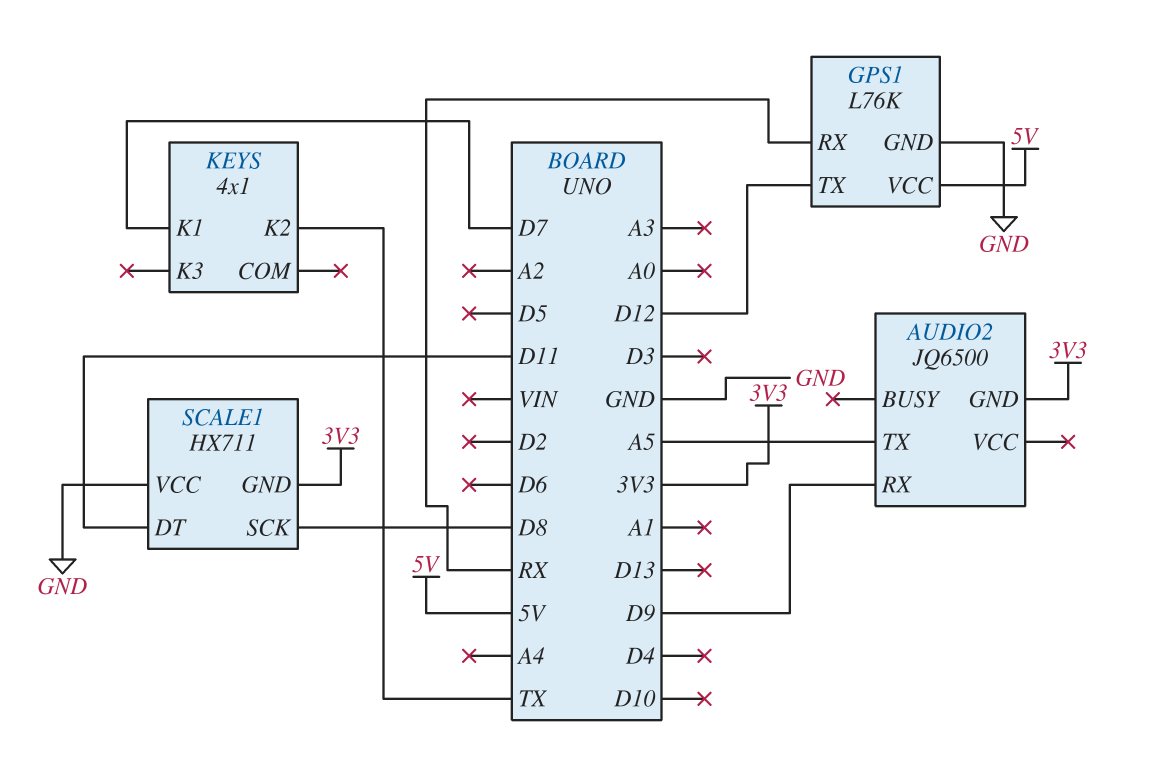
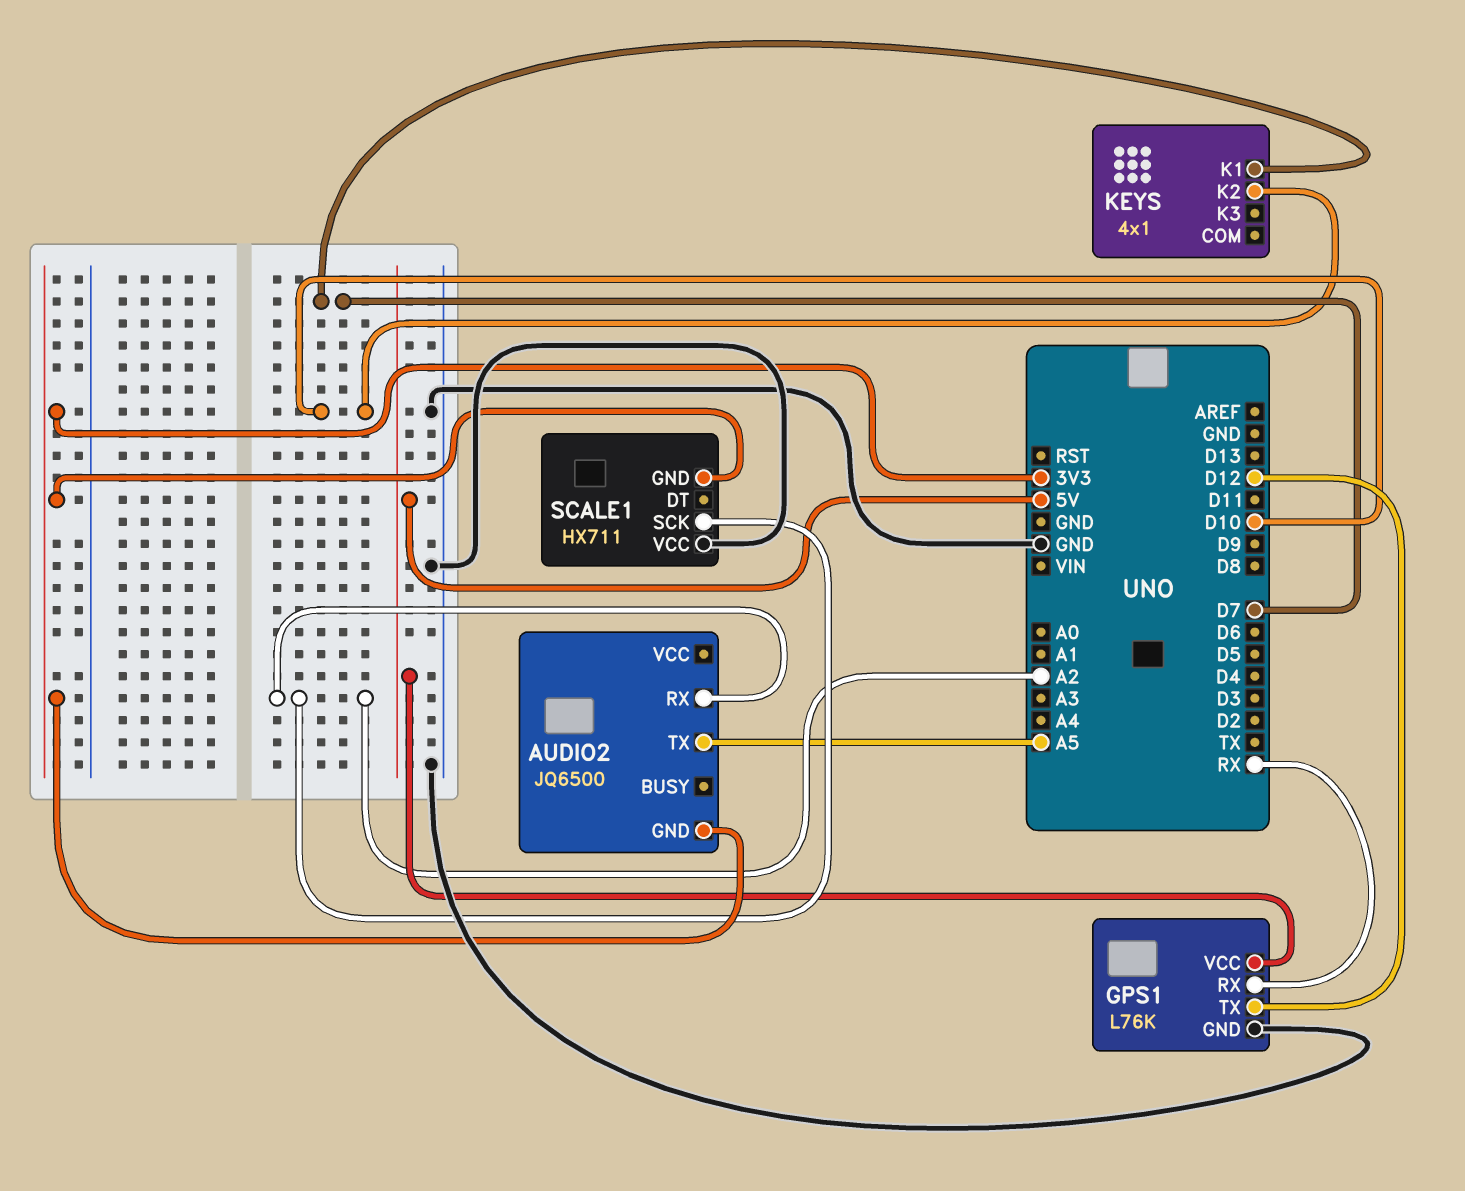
AUDIO2 pin RX: D9 -> A2
KEYS pin K2: TX -> D10
SCALE1 pin DT: D11 -> none
SCALE1 pin SCK: D8 -> A2

